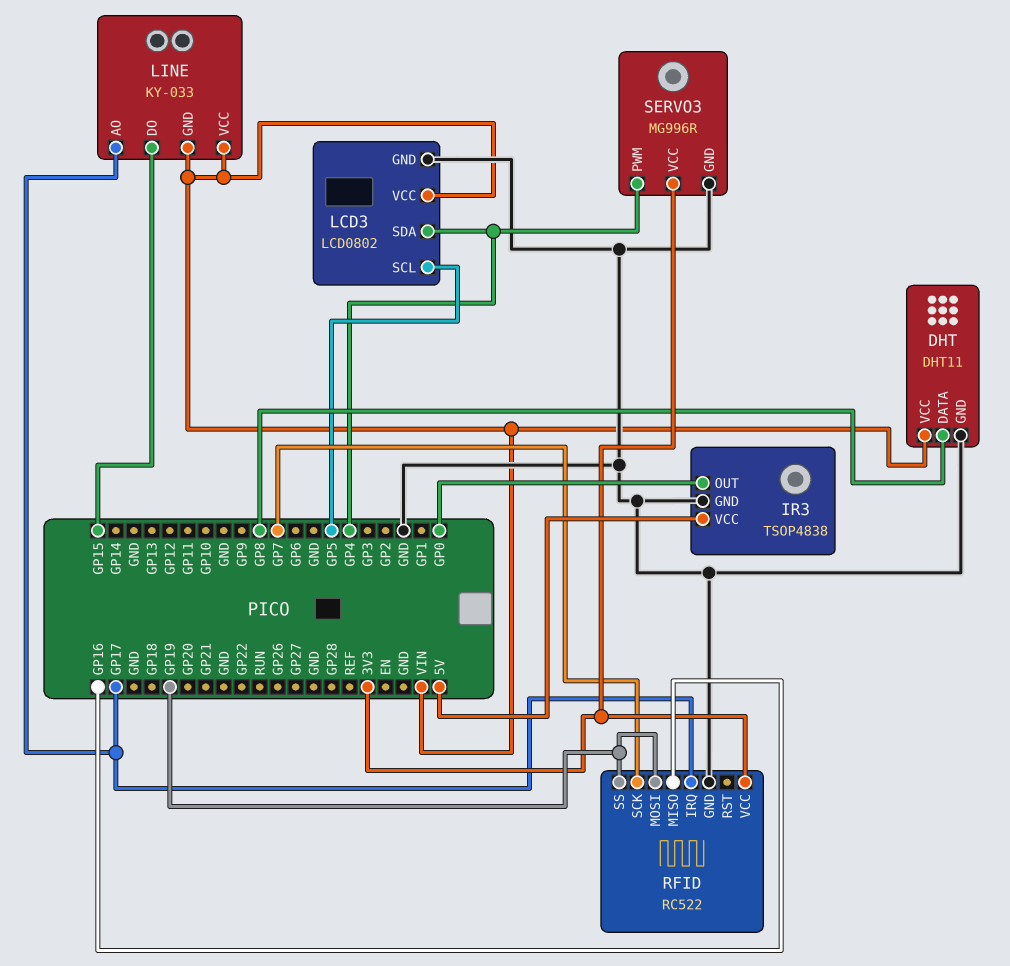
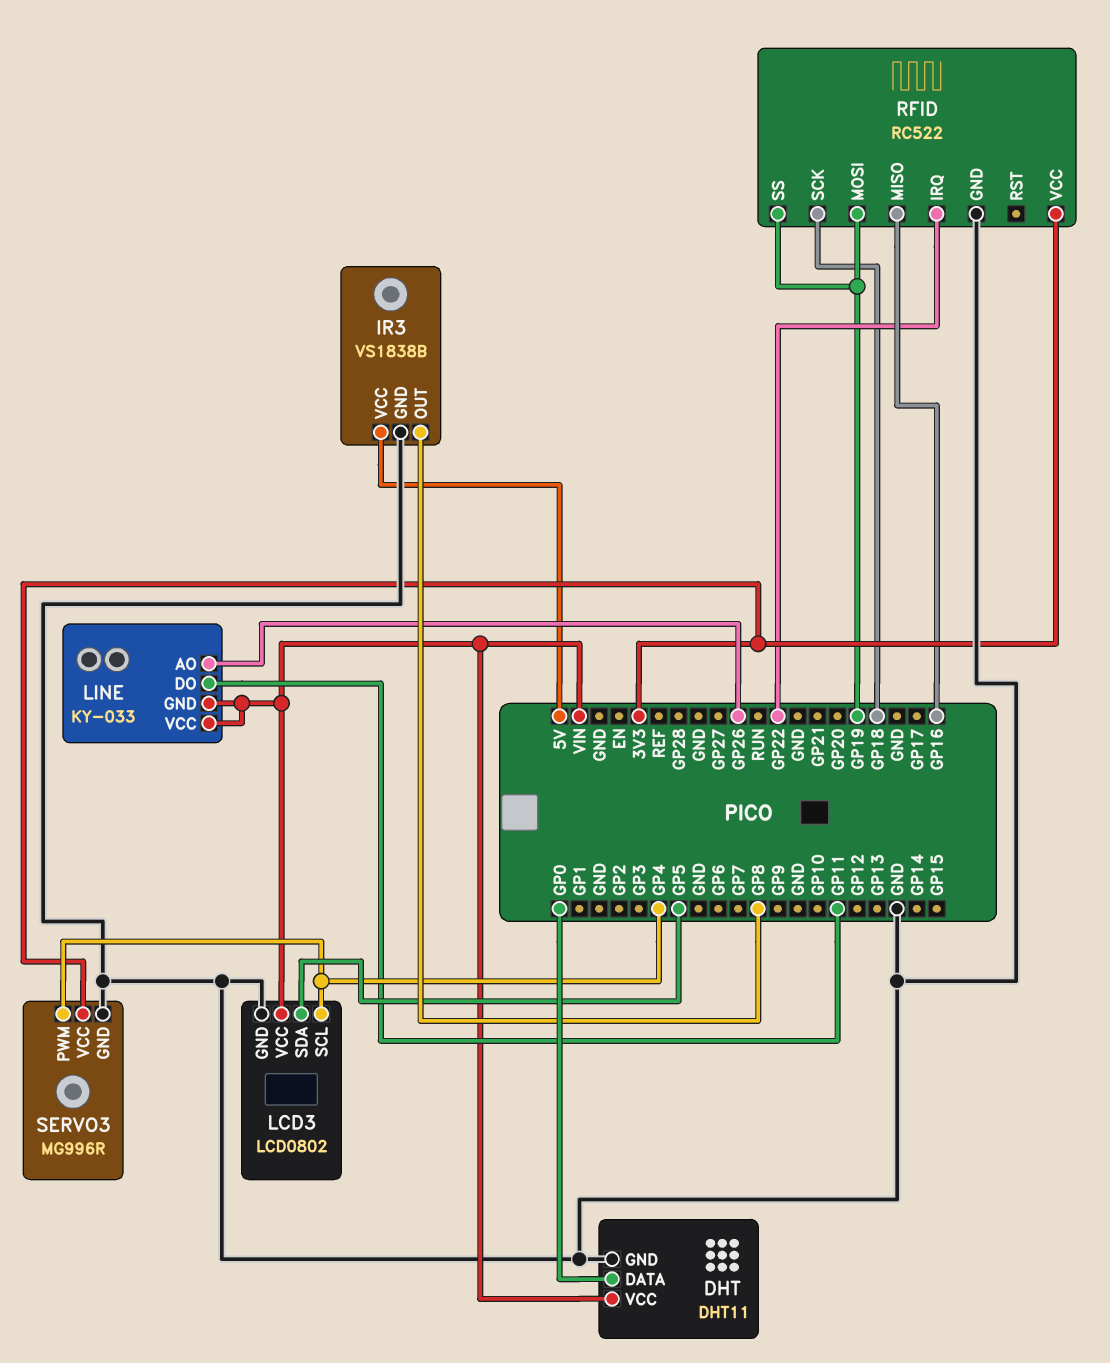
DHT pin DATA: GP8 -> GP0
IR3: TSOP4838 -> VS1838B
IR3 pin OUT: GP0 -> GP8
LCD3 pin SCL: GP5 -> GP4
LCD3 pin SDA: GP4 -> GP5
LINE pin AO: GP17 -> GP26
LINE pin DO: GP15 -> GP11
RFID pin IRQ: GP17 -> GP22
RFID pin SCK: GP7 -> GP18

